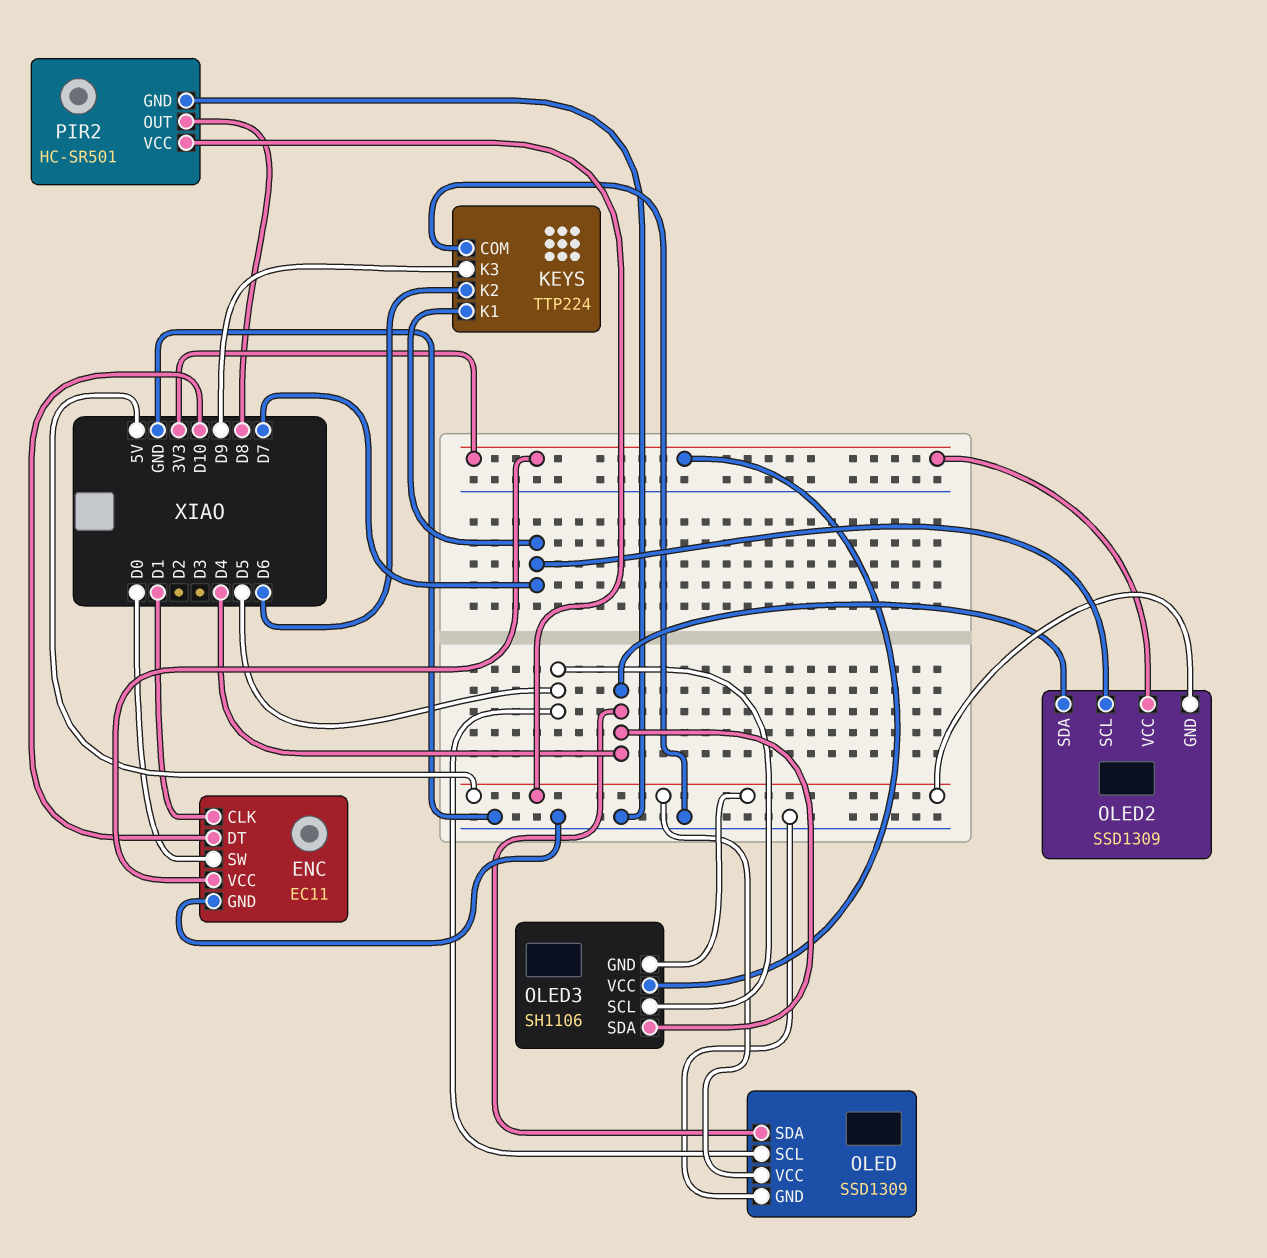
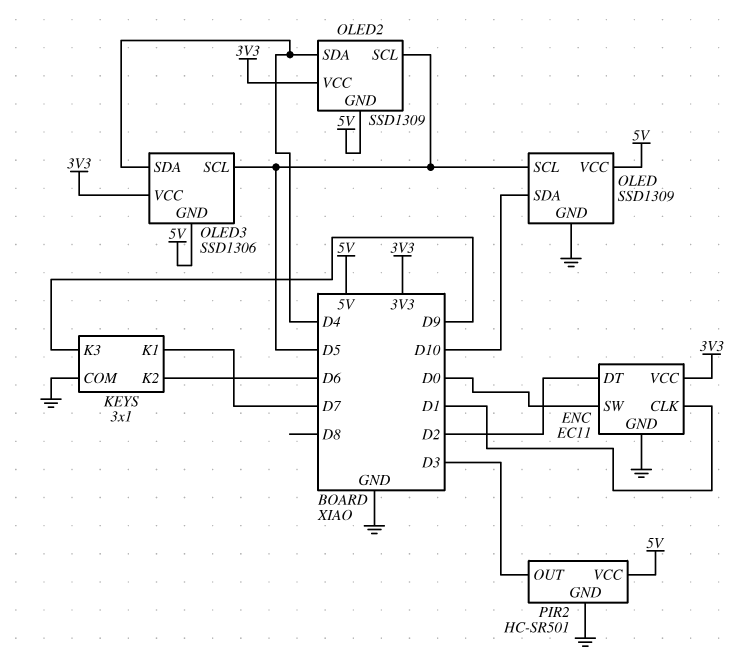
ENC pin DT: D10 -> D2
KEYS: TTP224 -> 3x1
OLED pin SDA: D4 -> D10
OLED2 pin SCL: D7 -> D5
OLED3: SH1106 -> SSD1306
PIR2 pin OUT: D8 -> D3

